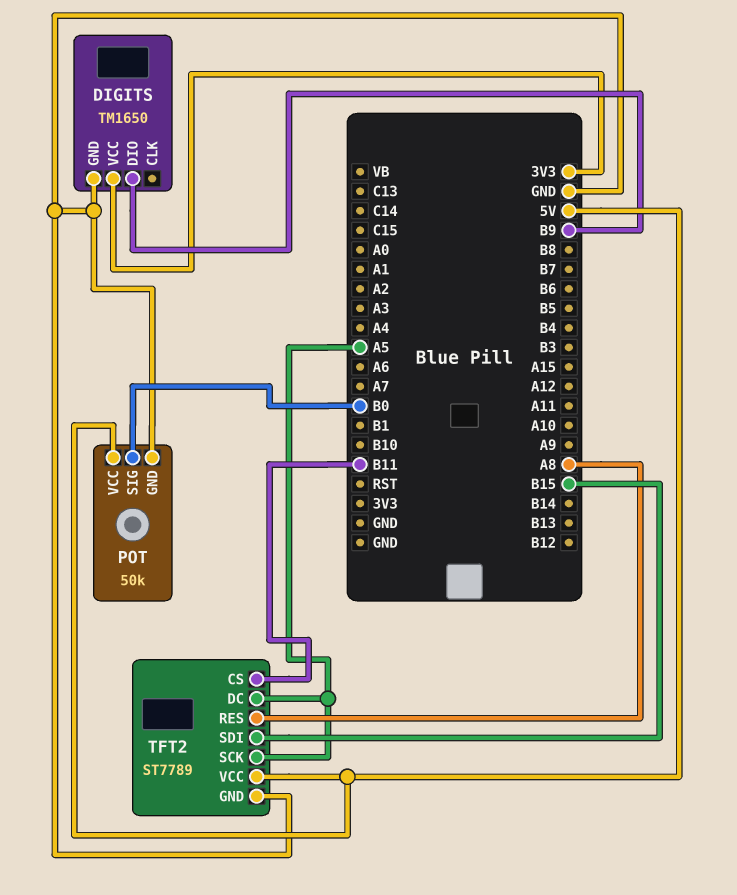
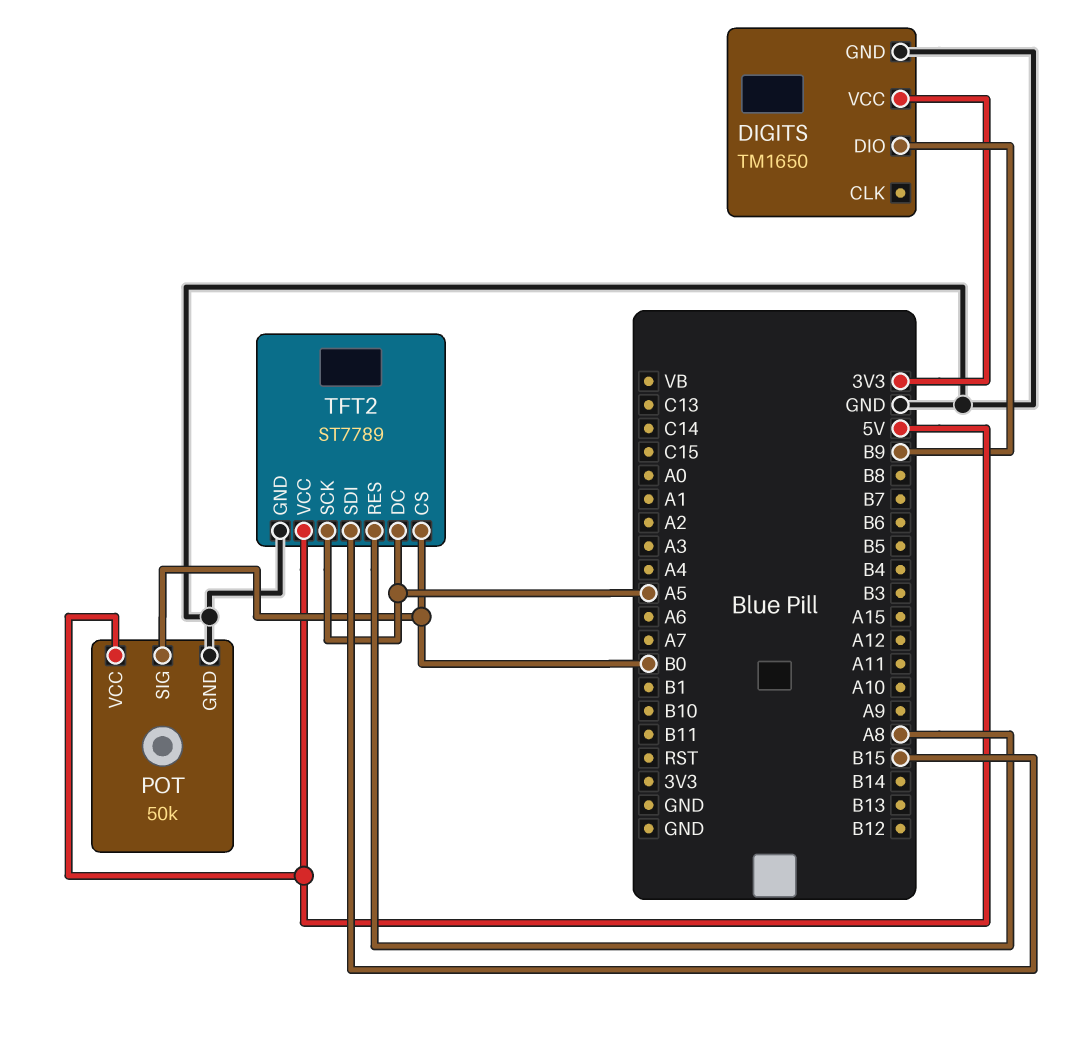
TFT2 pin CS: B11 -> B0

